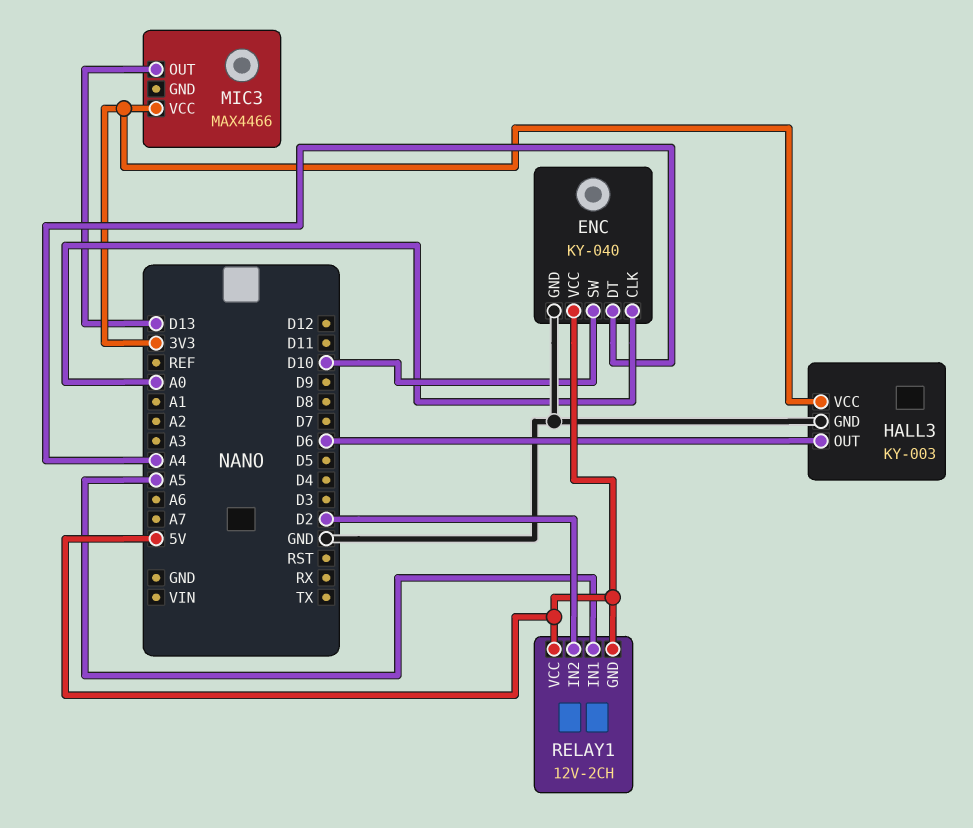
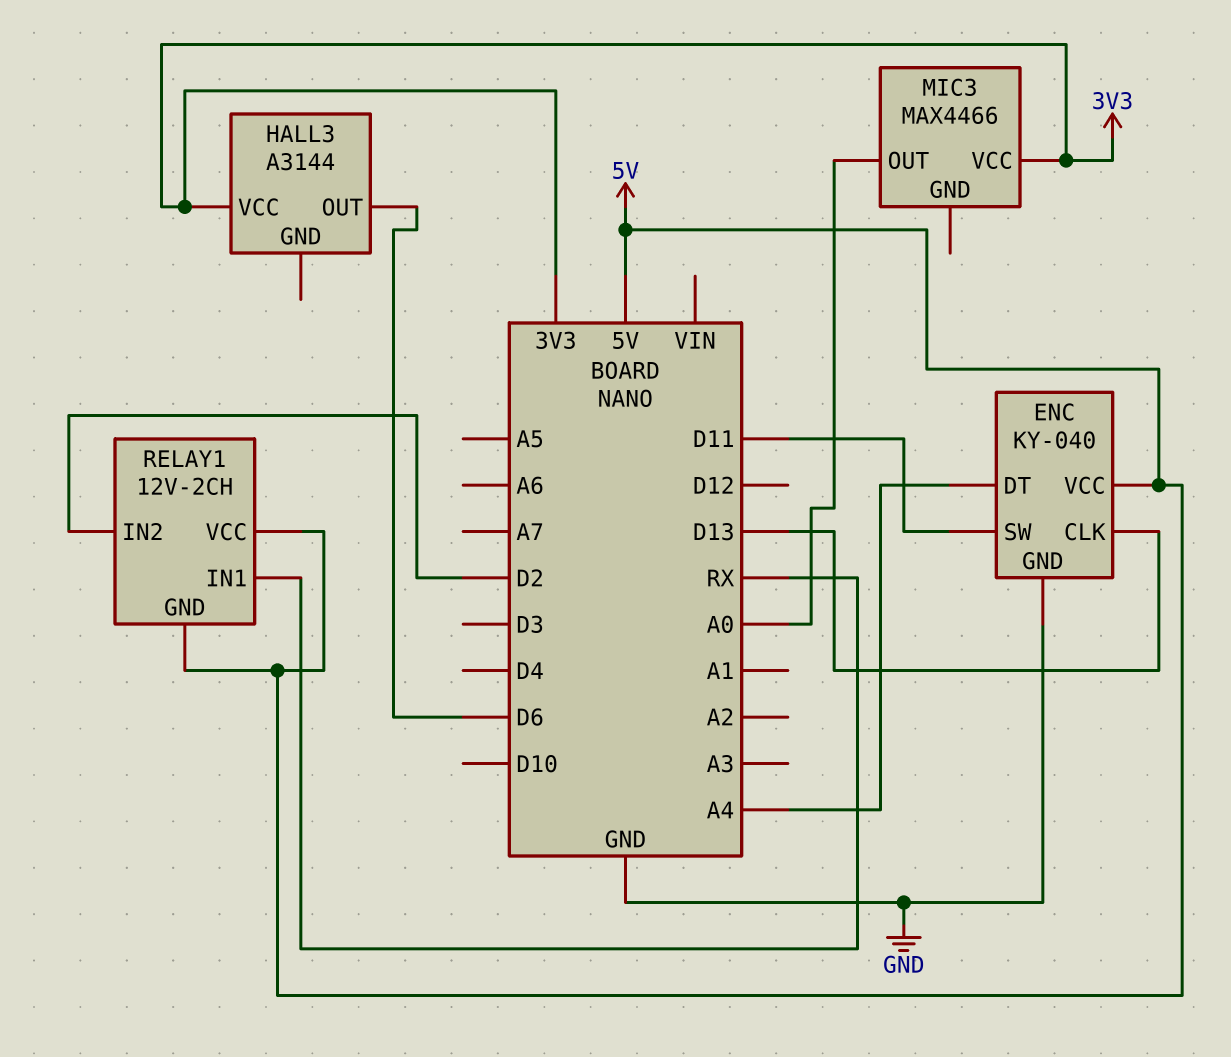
ENC pin CLK: A0 -> D13
ENC pin SW: D10 -> D11
HALL3: KY-003 -> A3144
HALL3 pin GND: GND -> none
MIC3 pin OUT: D13 -> A0
RELAY1 pin IN1: A5 -> RX

